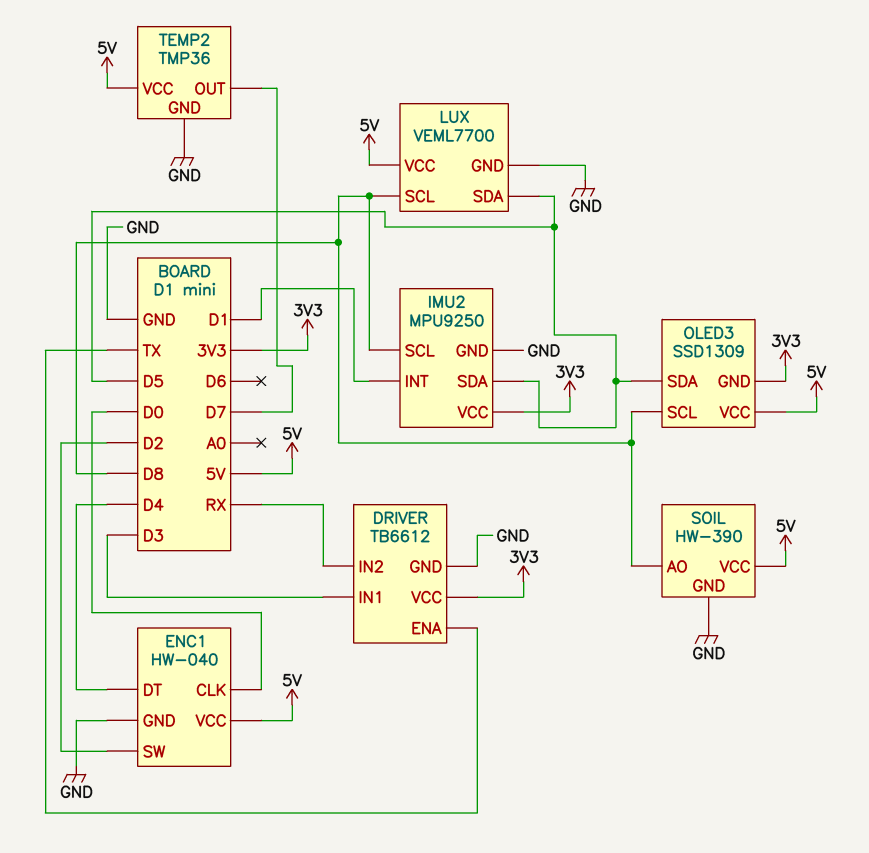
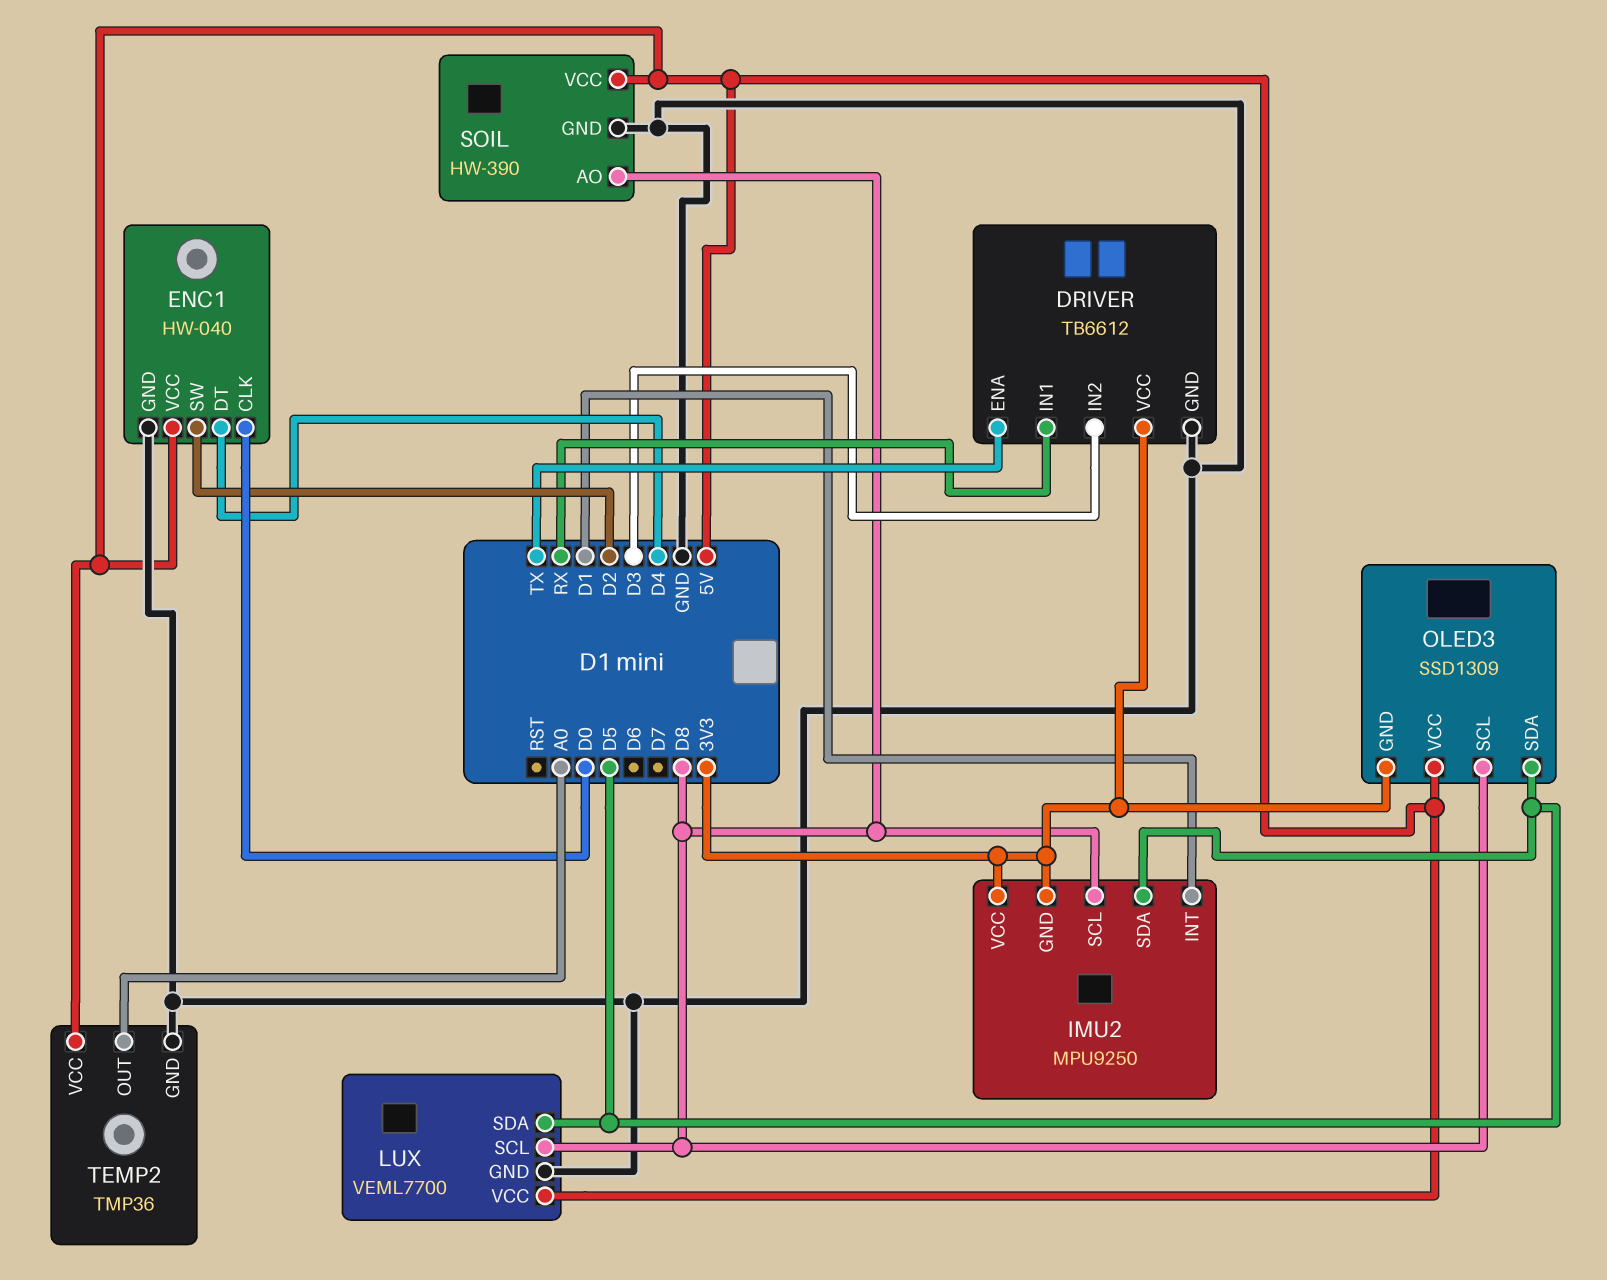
DRIVER pin IN1: D3 -> RX
DRIVER pin IN2: RX -> D3
IMU2 pin GND: GND -> 3V3
TEMP2 pin OUT: D7 -> A0

